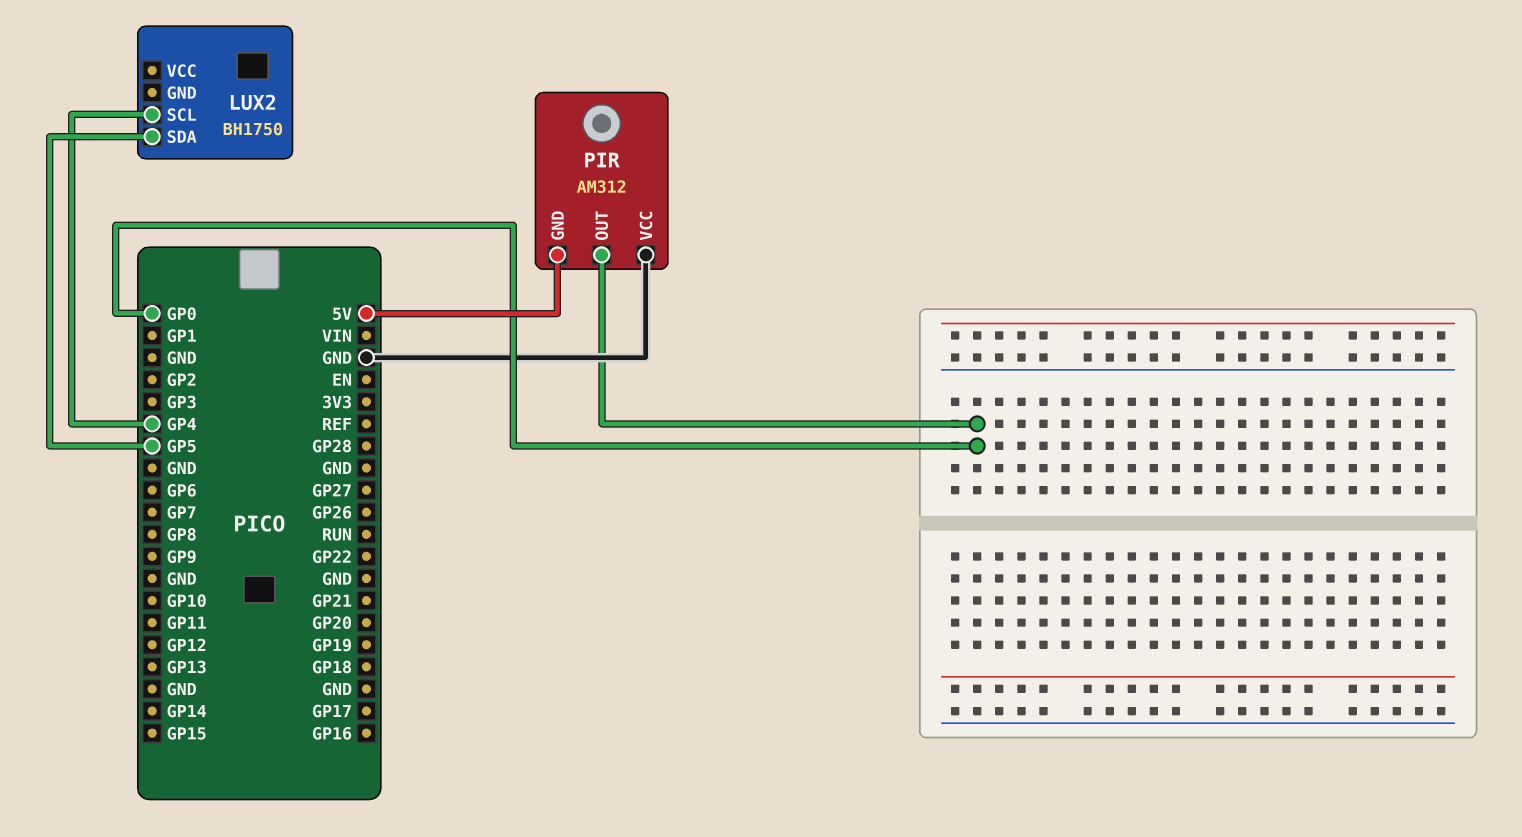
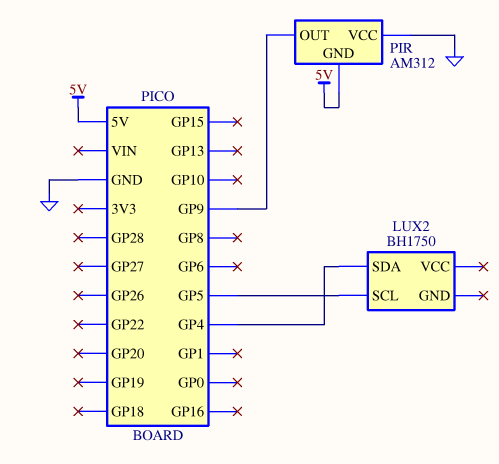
LUX2 pin SCL: GP4 -> GP5
LUX2 pin SDA: GP5 -> GP4
PIR pin OUT: GP0 -> GP9

